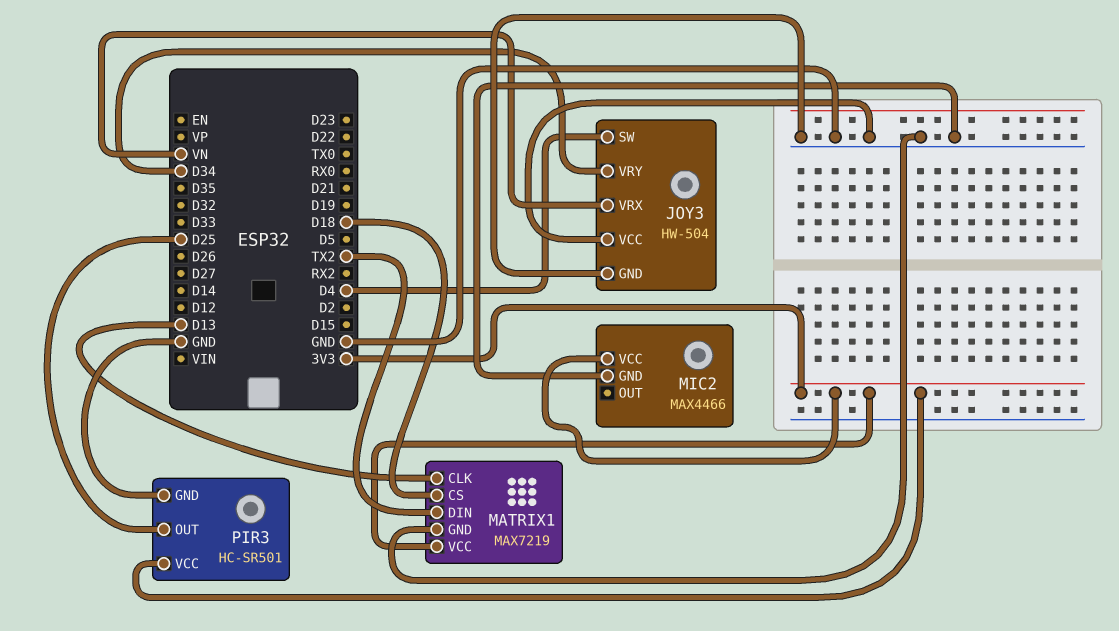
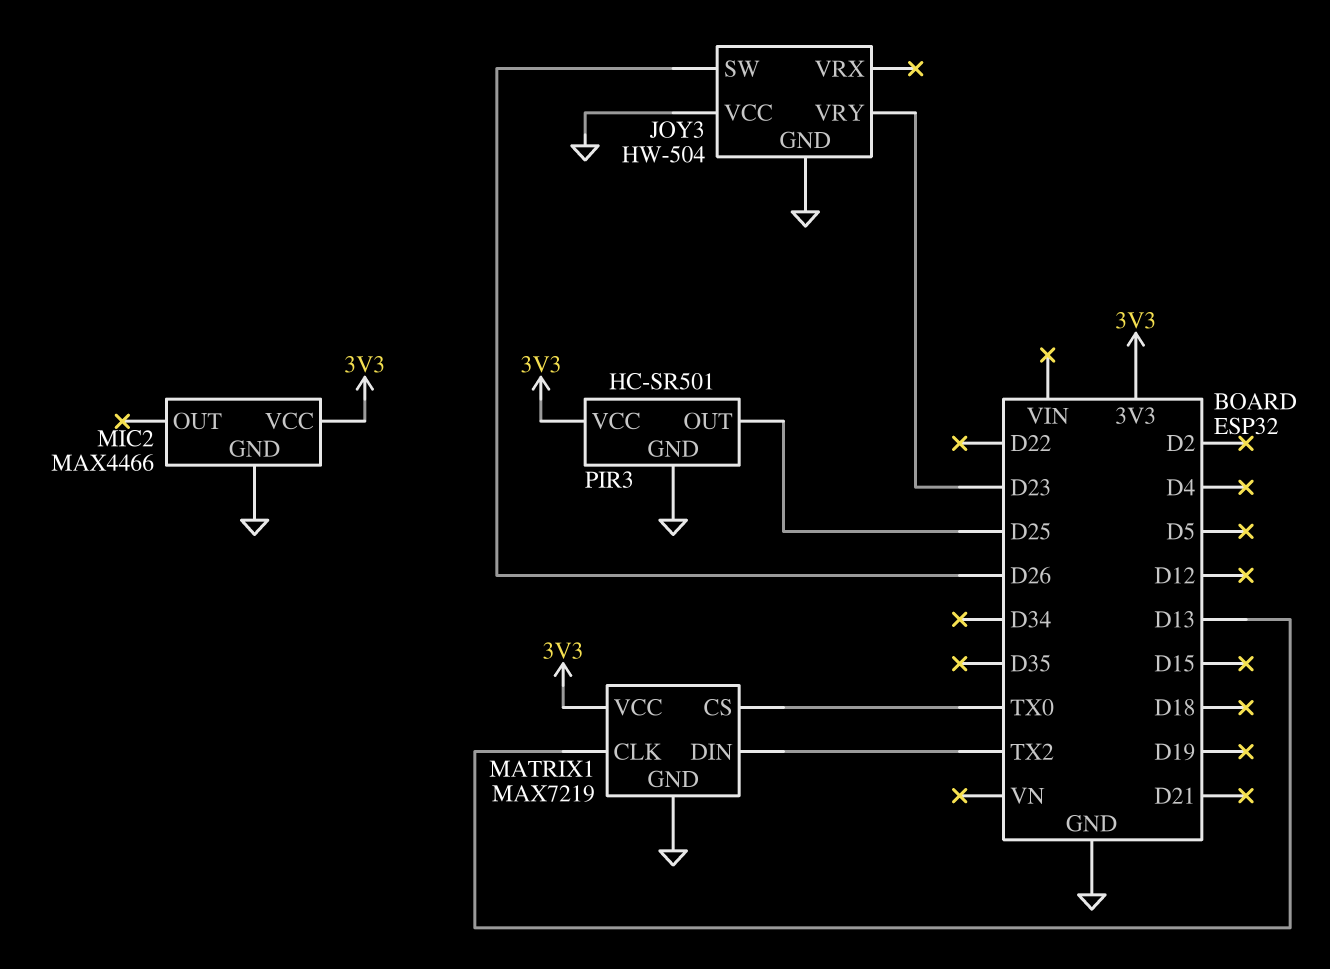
JOY3 pin SW: D4 -> D26
JOY3 pin VRX: VN -> none
JOY3 pin VRY: D34 -> D23
MATRIX1 pin CS: D18 -> TX0

